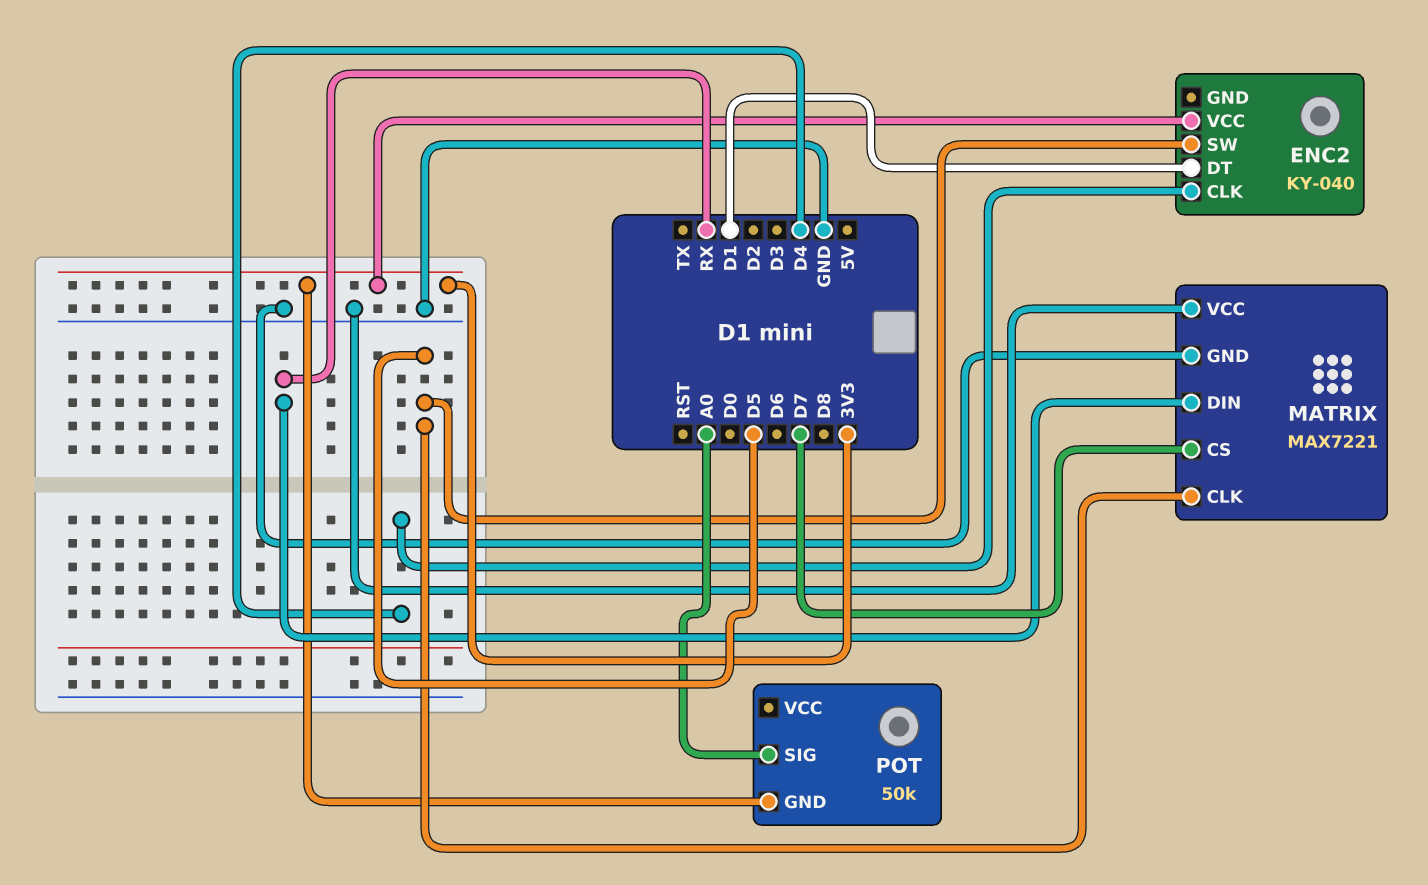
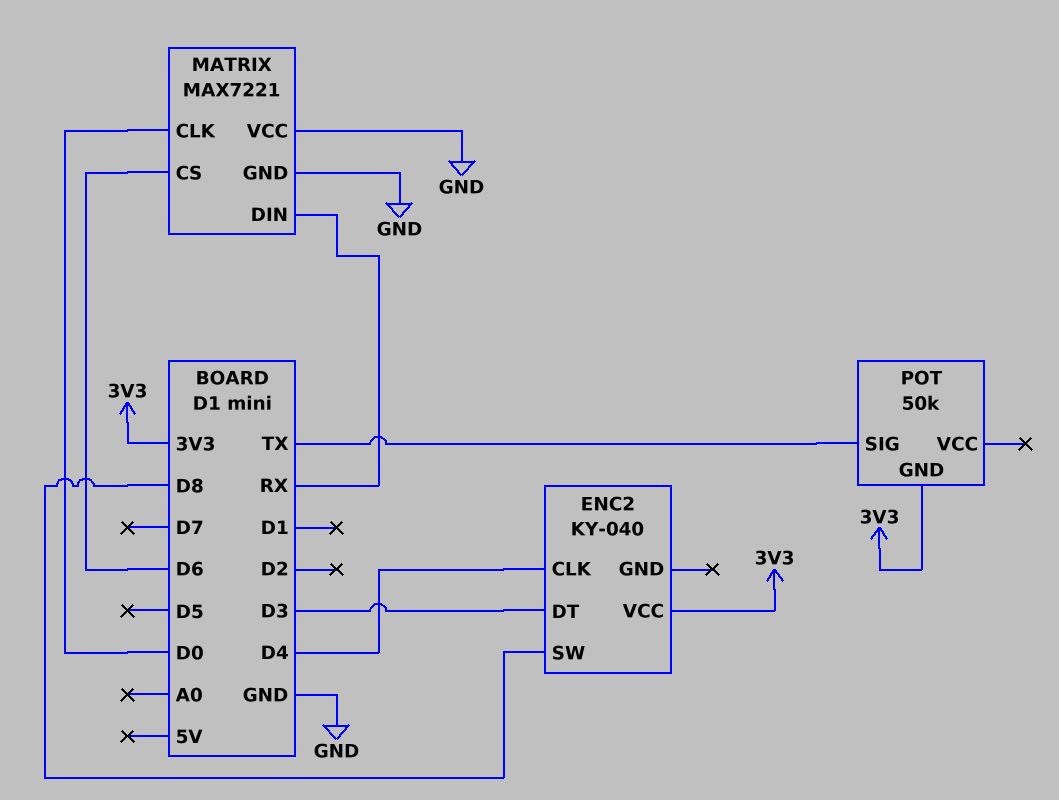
ENC2 pin DT: D1 -> D3
ENC2 pin SW: D5 -> D8
MATRIX pin CLK: D5 -> D0
MATRIX pin CS: D7 -> D6
POT pin SIG: A0 -> TX

